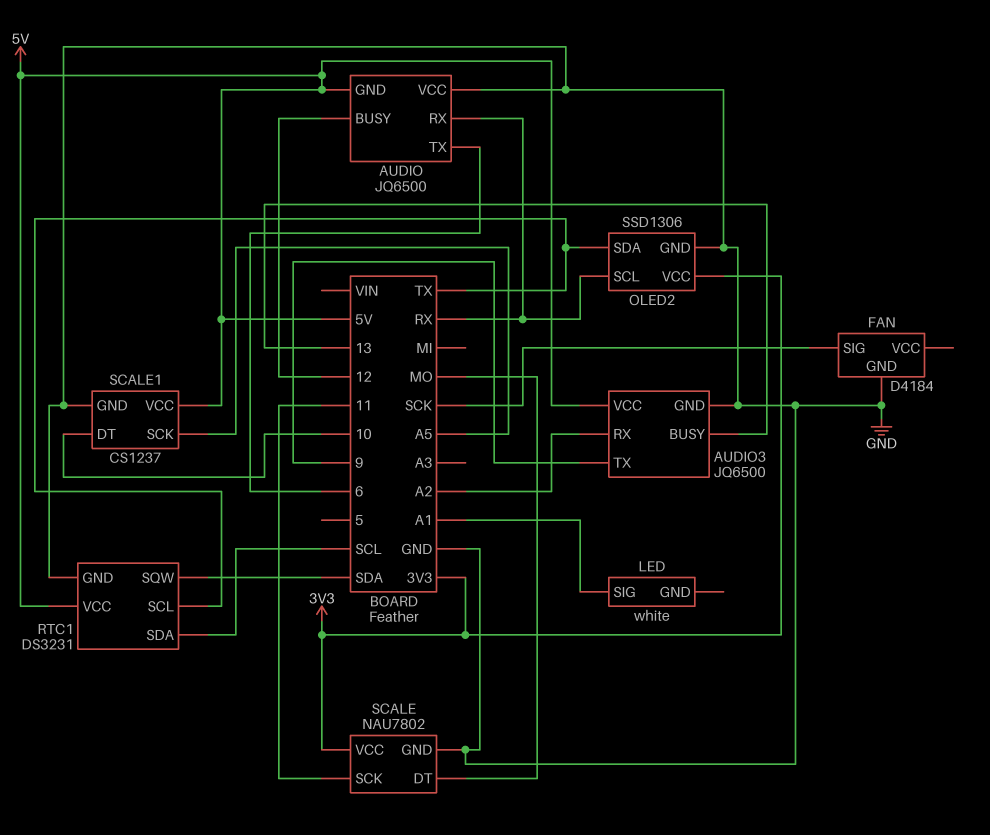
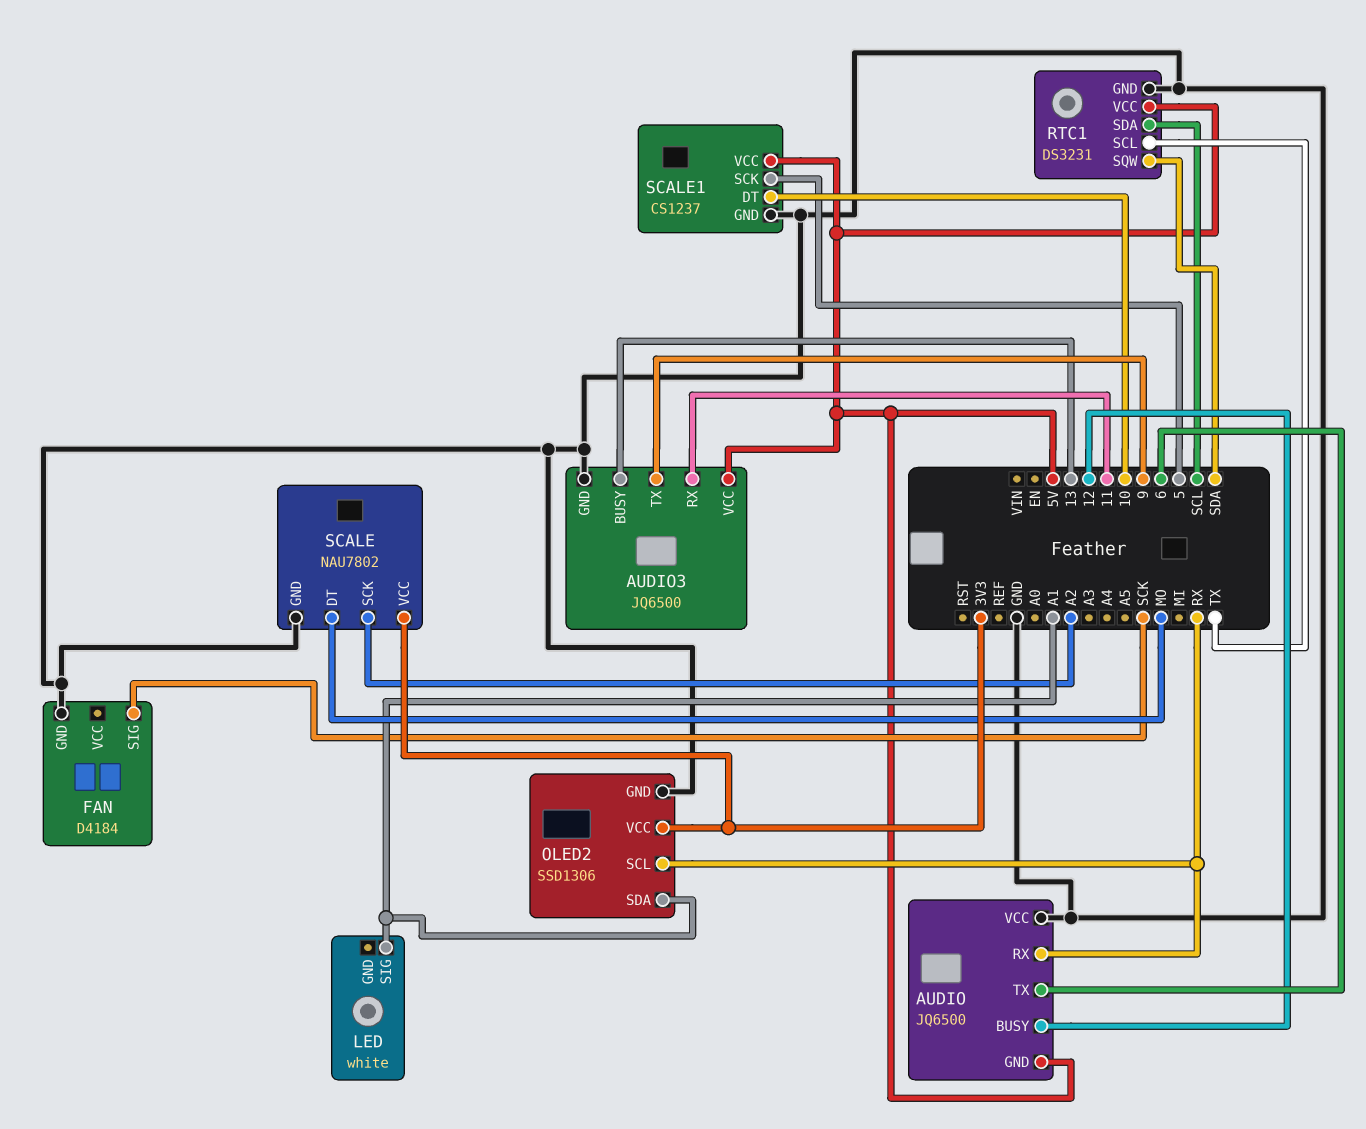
AUDIO3 pin RX: A2 -> 11
OLED2 pin SDA: TX -> A1
SCALE pin SCK: 11 -> A2
SCALE1 pin SCK: A5 -> 5

